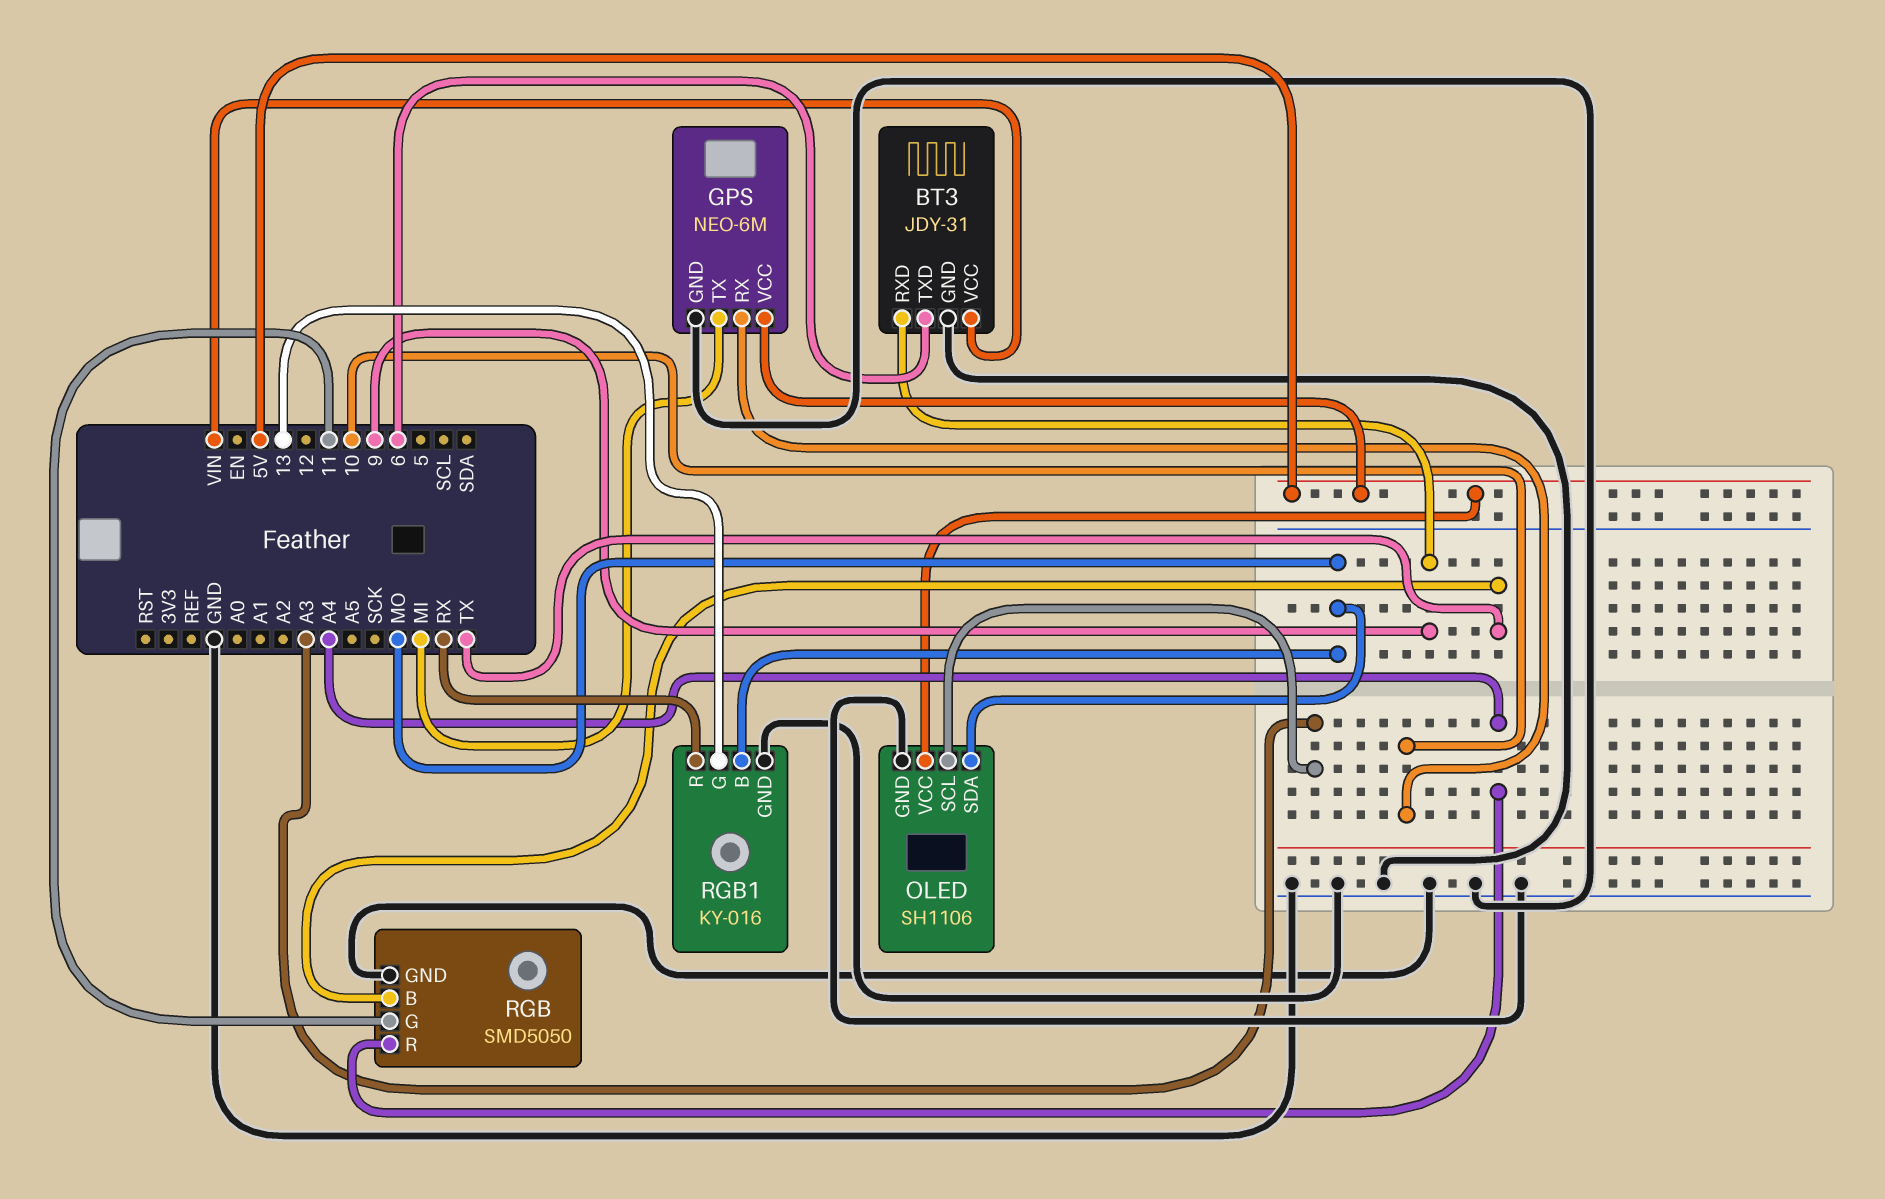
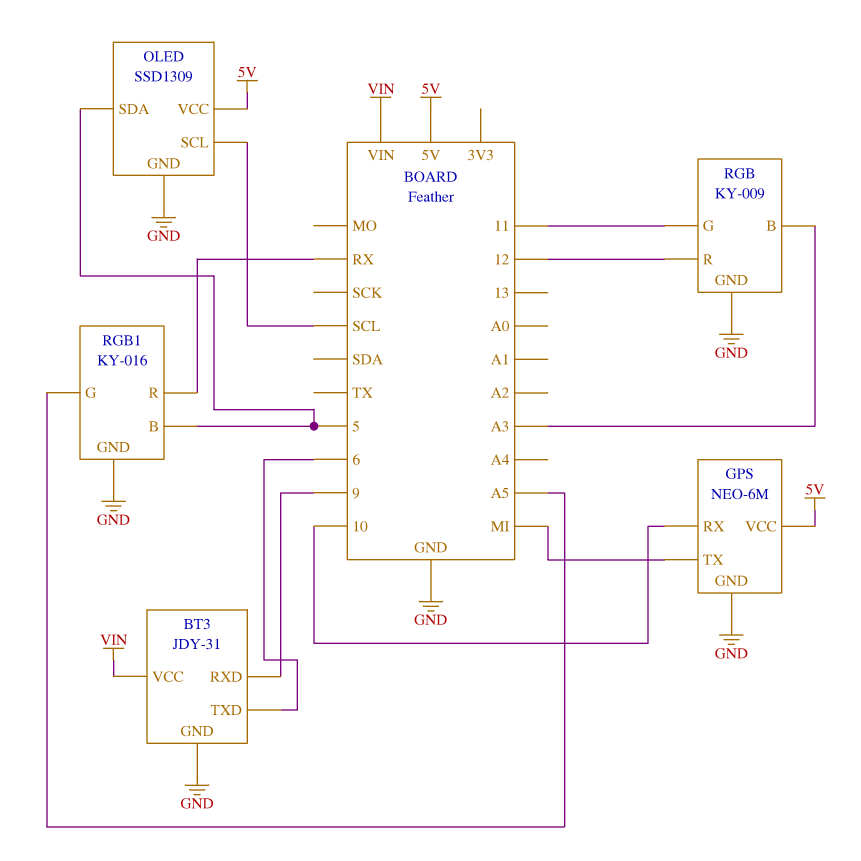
OLED: SH1106 -> SSD1309
OLED pin SCL: A3 -> SCL
OLED pin SDA: MO -> 5
RGB: SMD5050 -> KY-009
RGB pin B: TX -> A3
RGB pin R: A4 -> 12
RGB1 pin B: MO -> 5
RGB1 pin G: 13 -> A5

